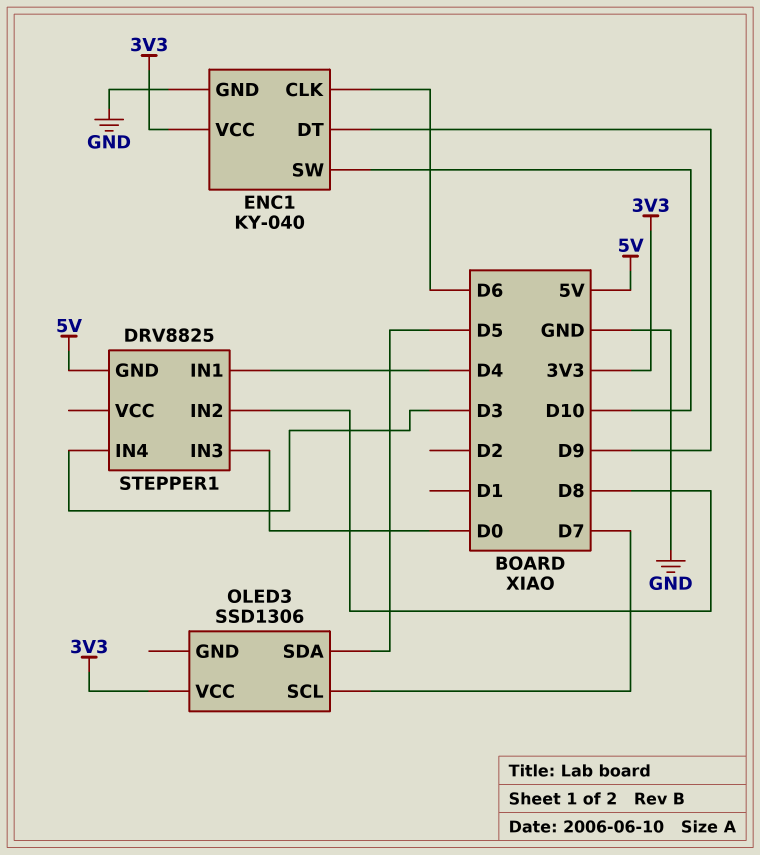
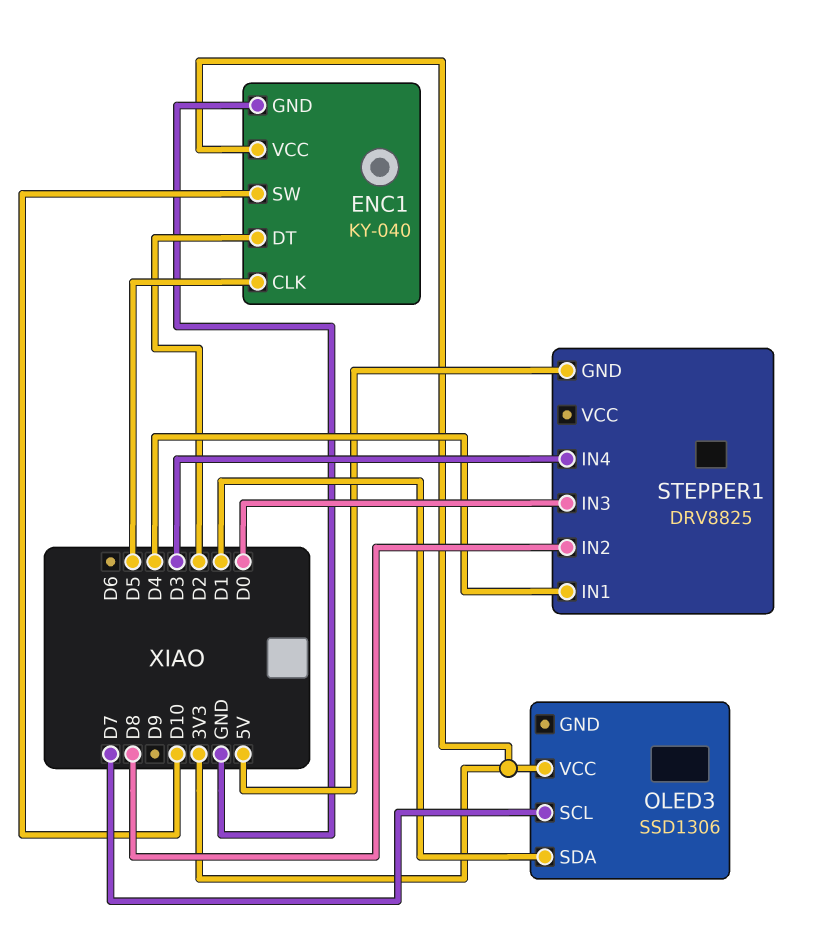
ENC1 pin CLK: D6 -> D5
ENC1 pin DT: D9 -> D2
OLED3 pin SDA: D5 -> D1

